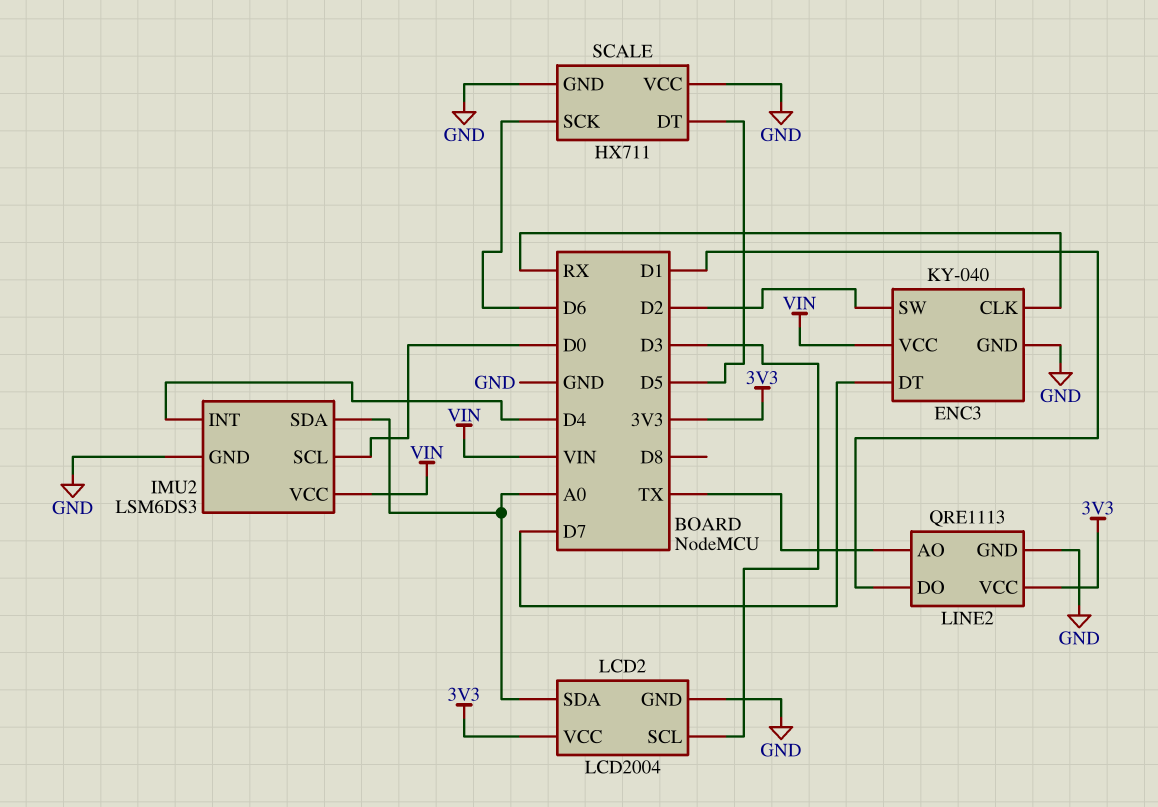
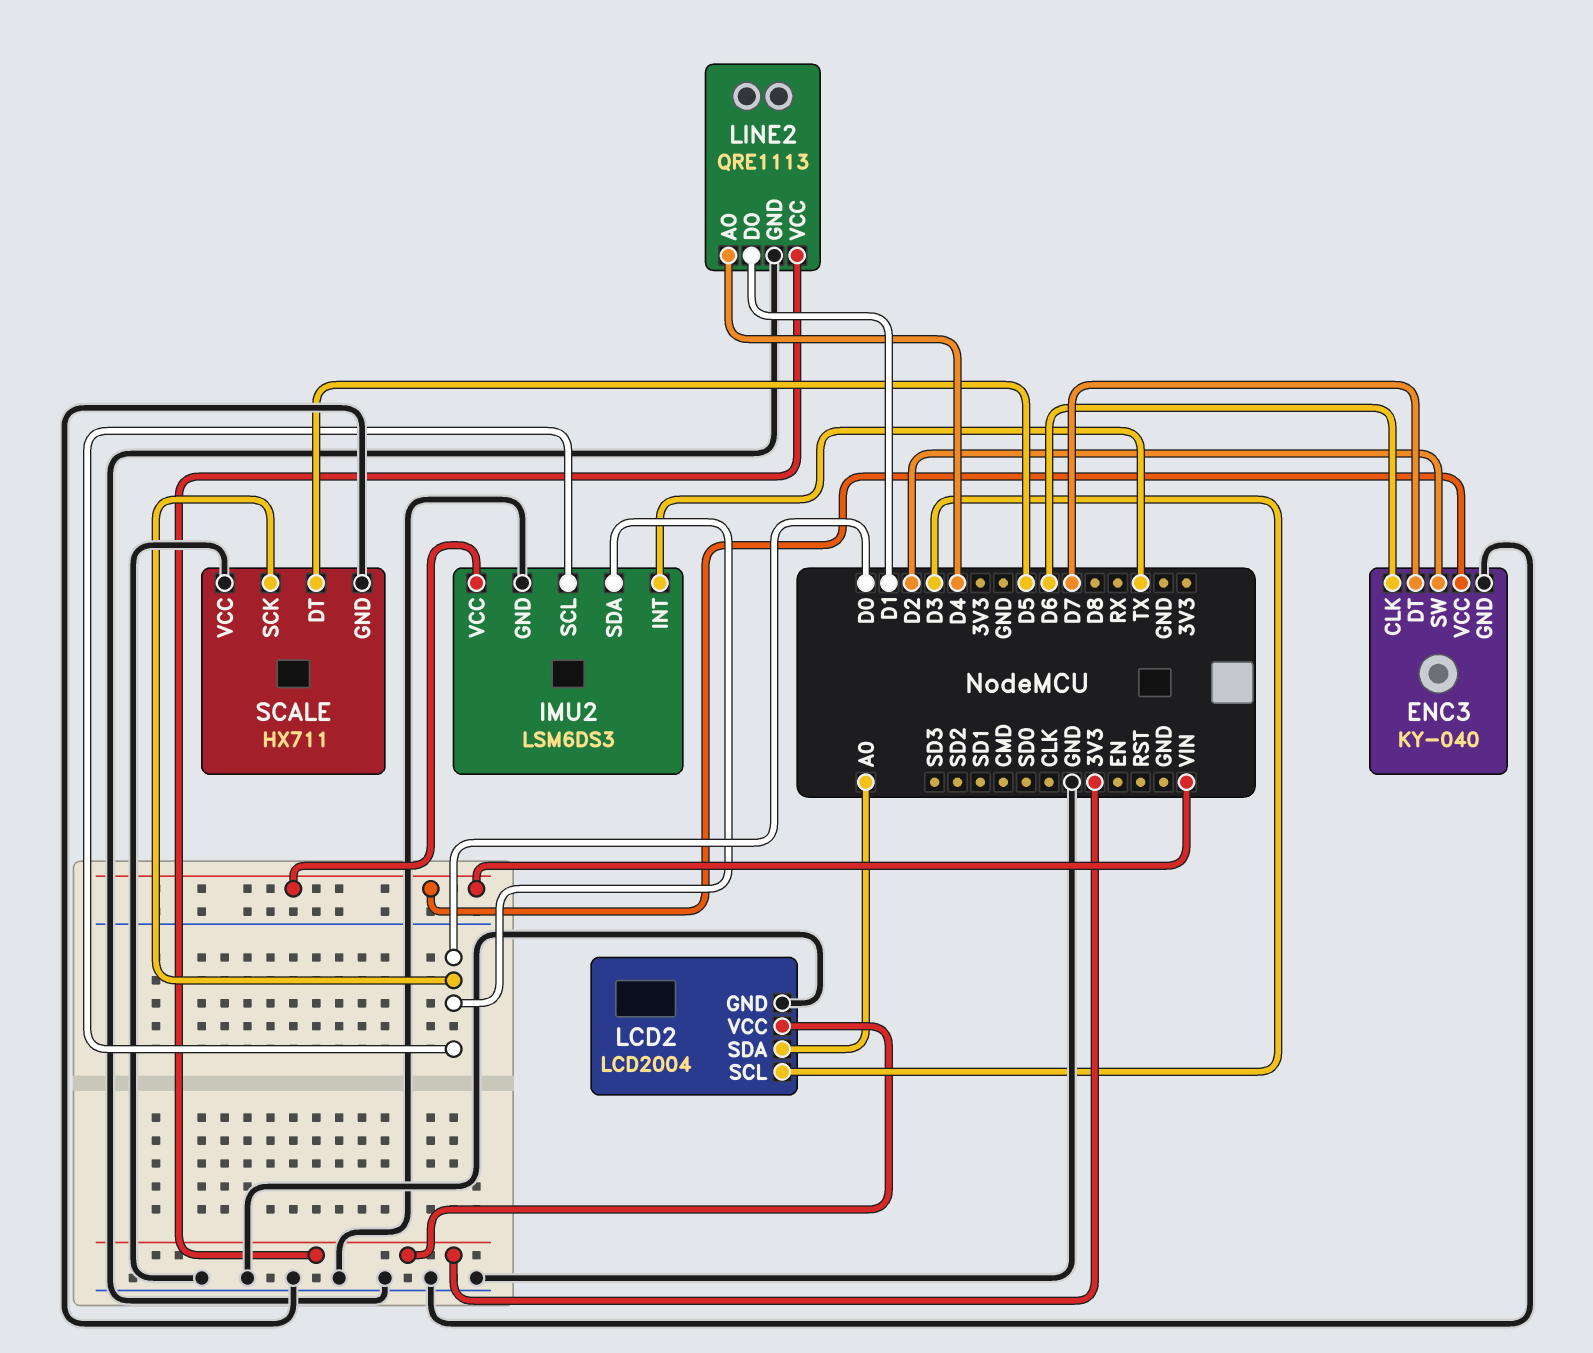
ENC3 pin CLK: RX -> D6
IMU2 pin INT: D4 -> TX
IMU2 pin SDA: A0 -> D0
LINE2 pin AO: TX -> D4
SCALE pin SCK: D6 -> D0

